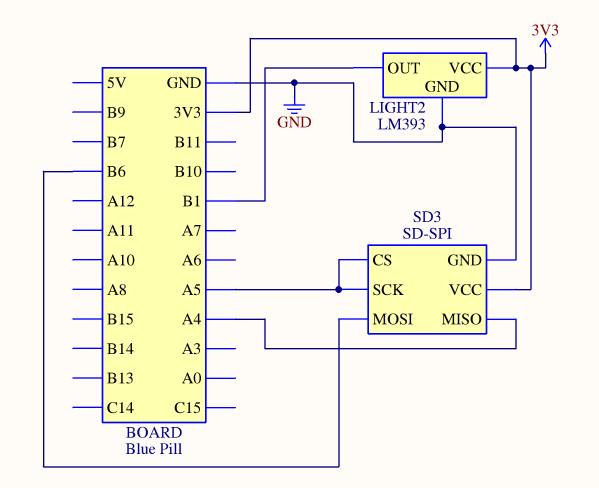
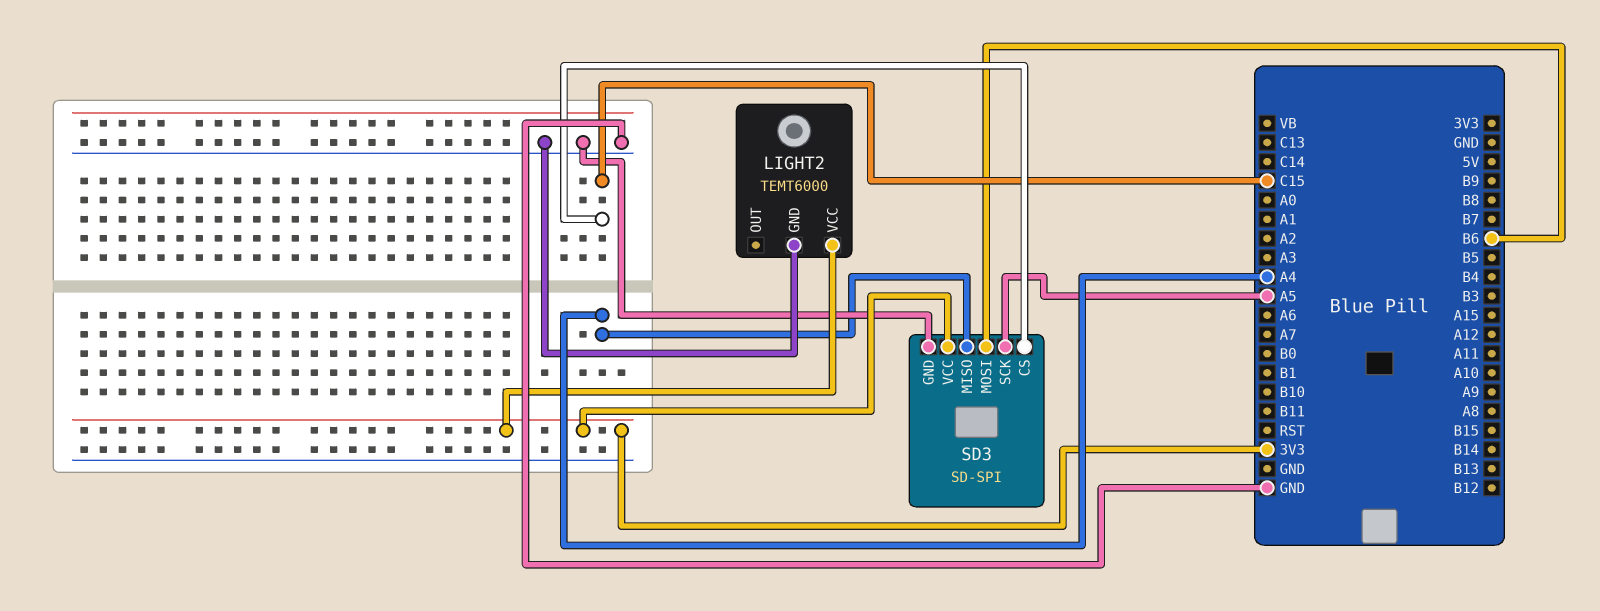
LIGHT2: LM393 -> TEMT6000
LIGHT2 pin OUT: B1 -> none
SD3 pin CS: A5 -> C15

